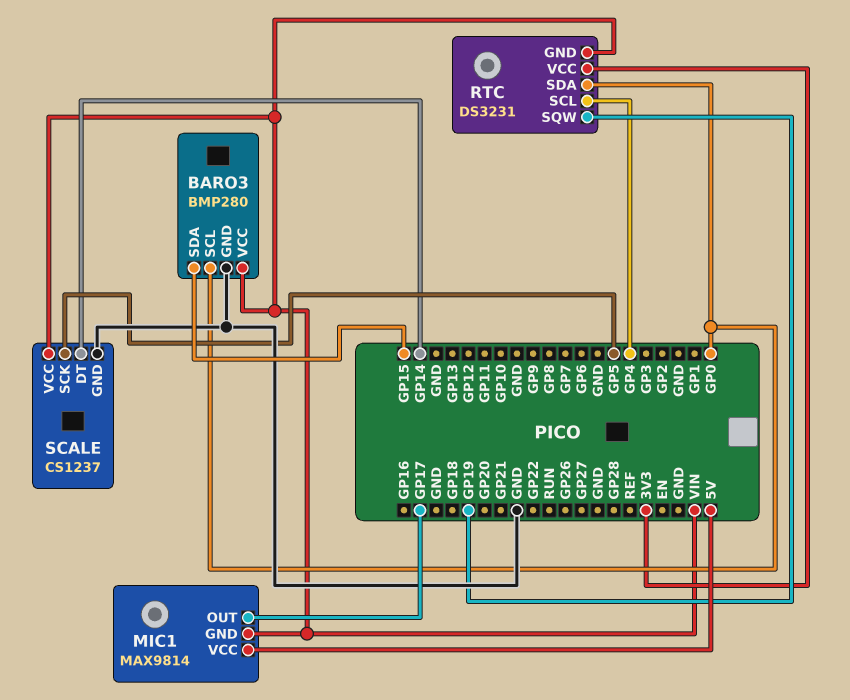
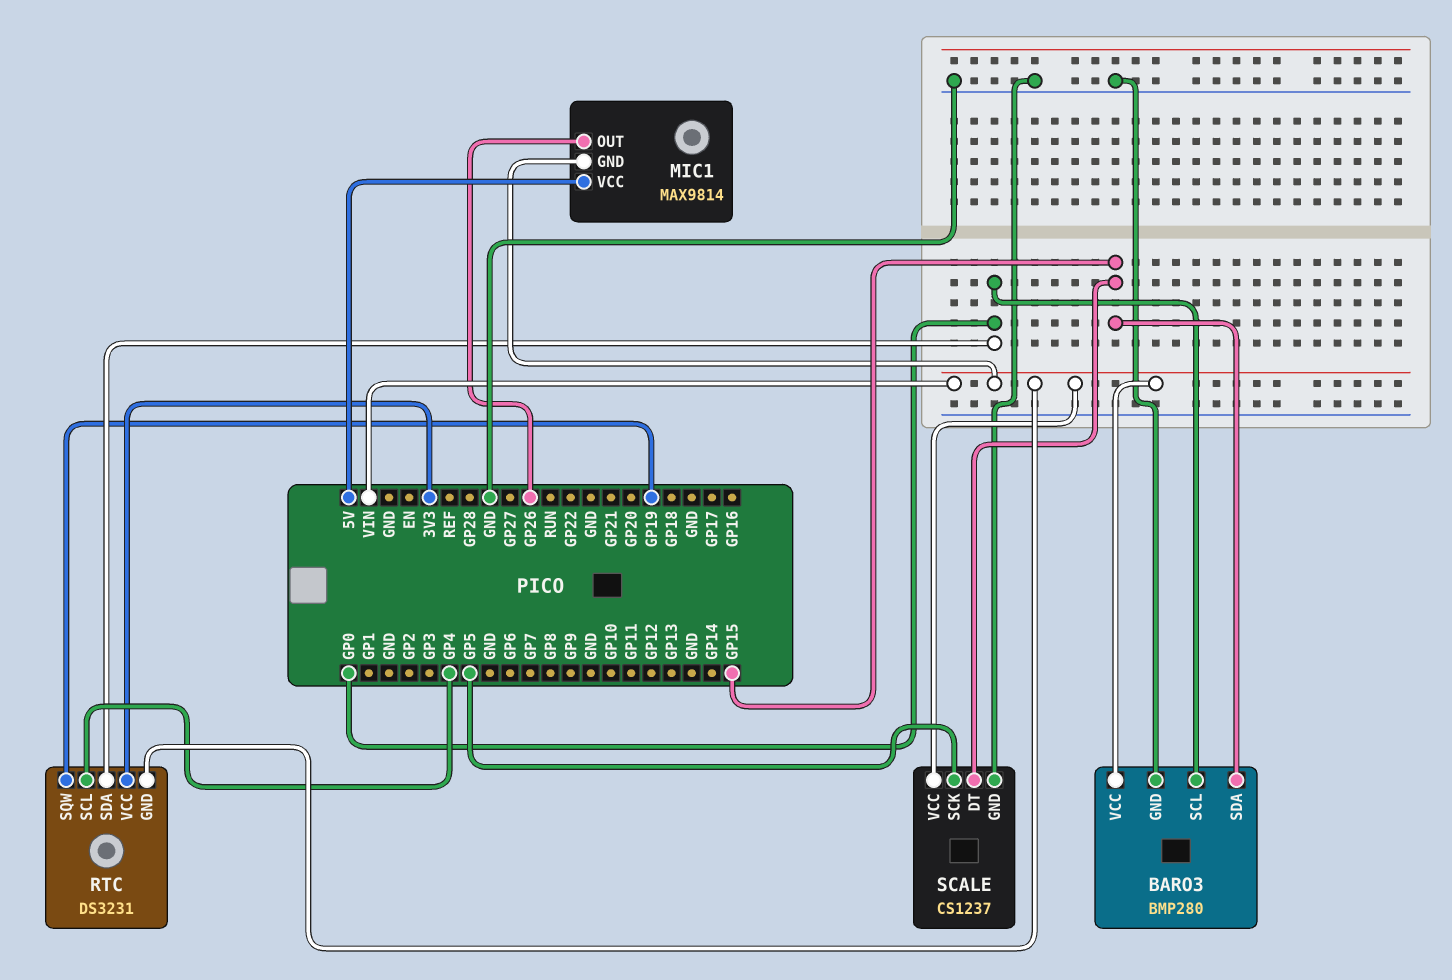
MIC1 pin OUT: GP17 -> GP26
SCALE pin DT: GP14 -> GP15

